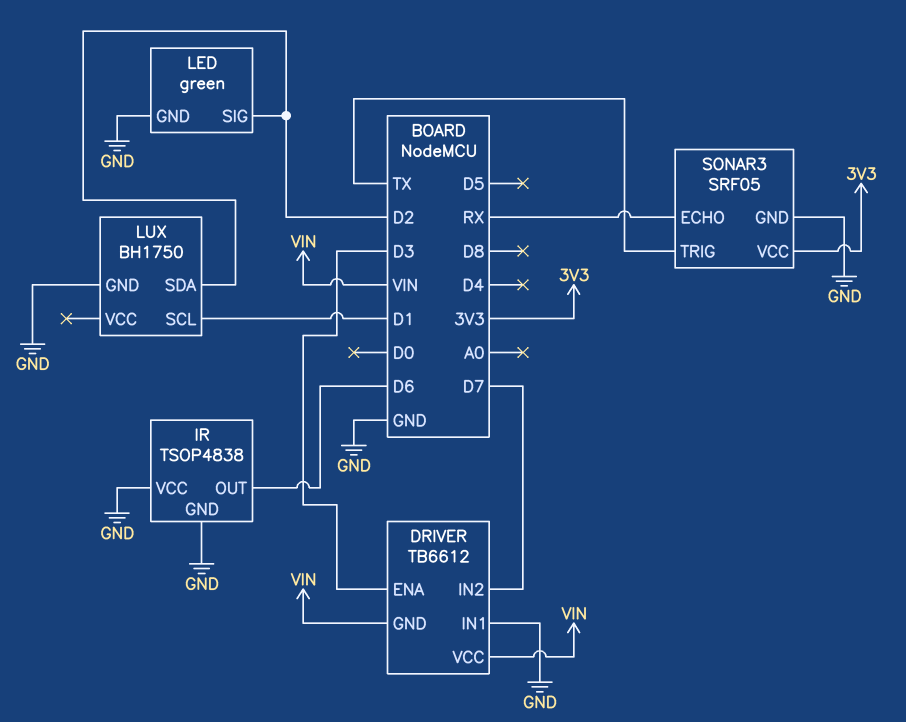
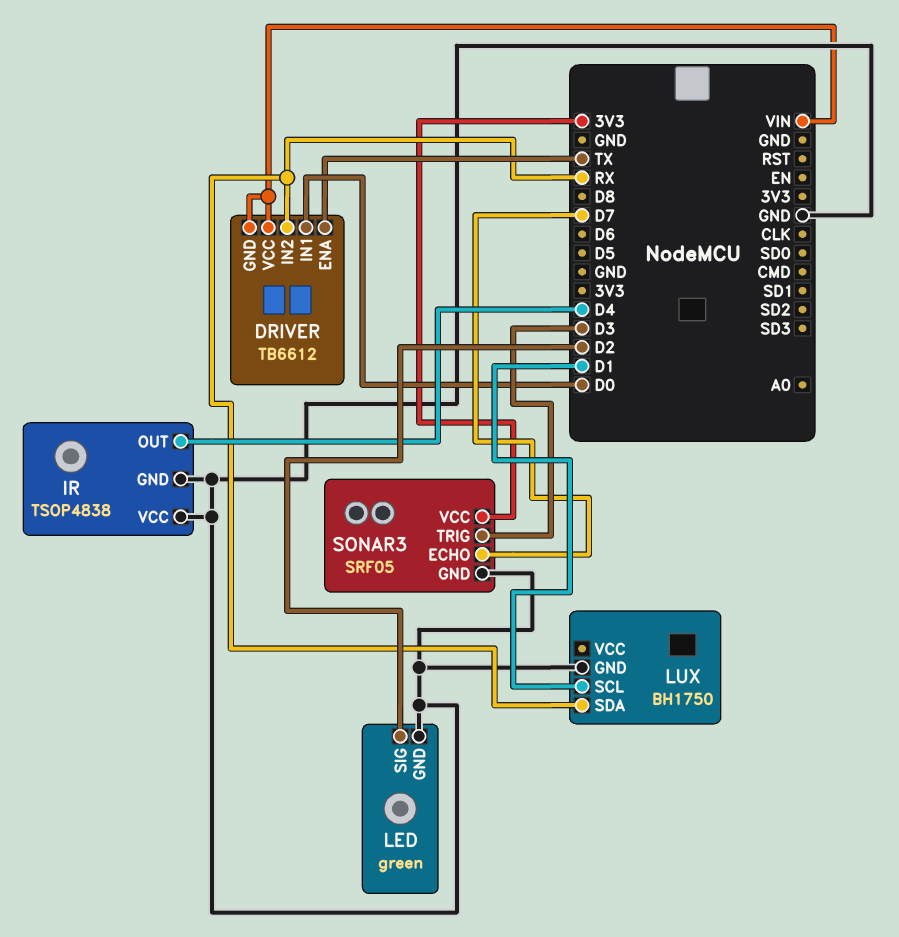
DRIVER pin ENA: D3 -> TX
DRIVER pin IN1: GND -> D0
DRIVER pin IN2: D7 -> RX
IR pin OUT: D6 -> D4
LUX pin SDA: D2 -> RX
SONAR3 pin ECHO: RX -> D7
SONAR3 pin TRIG: TX -> D3

